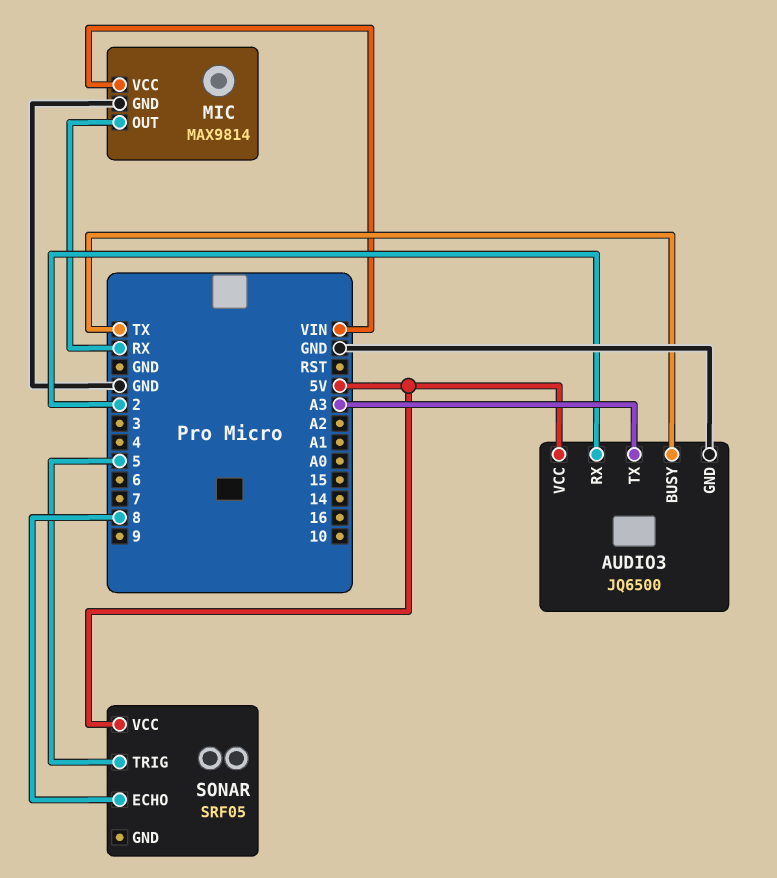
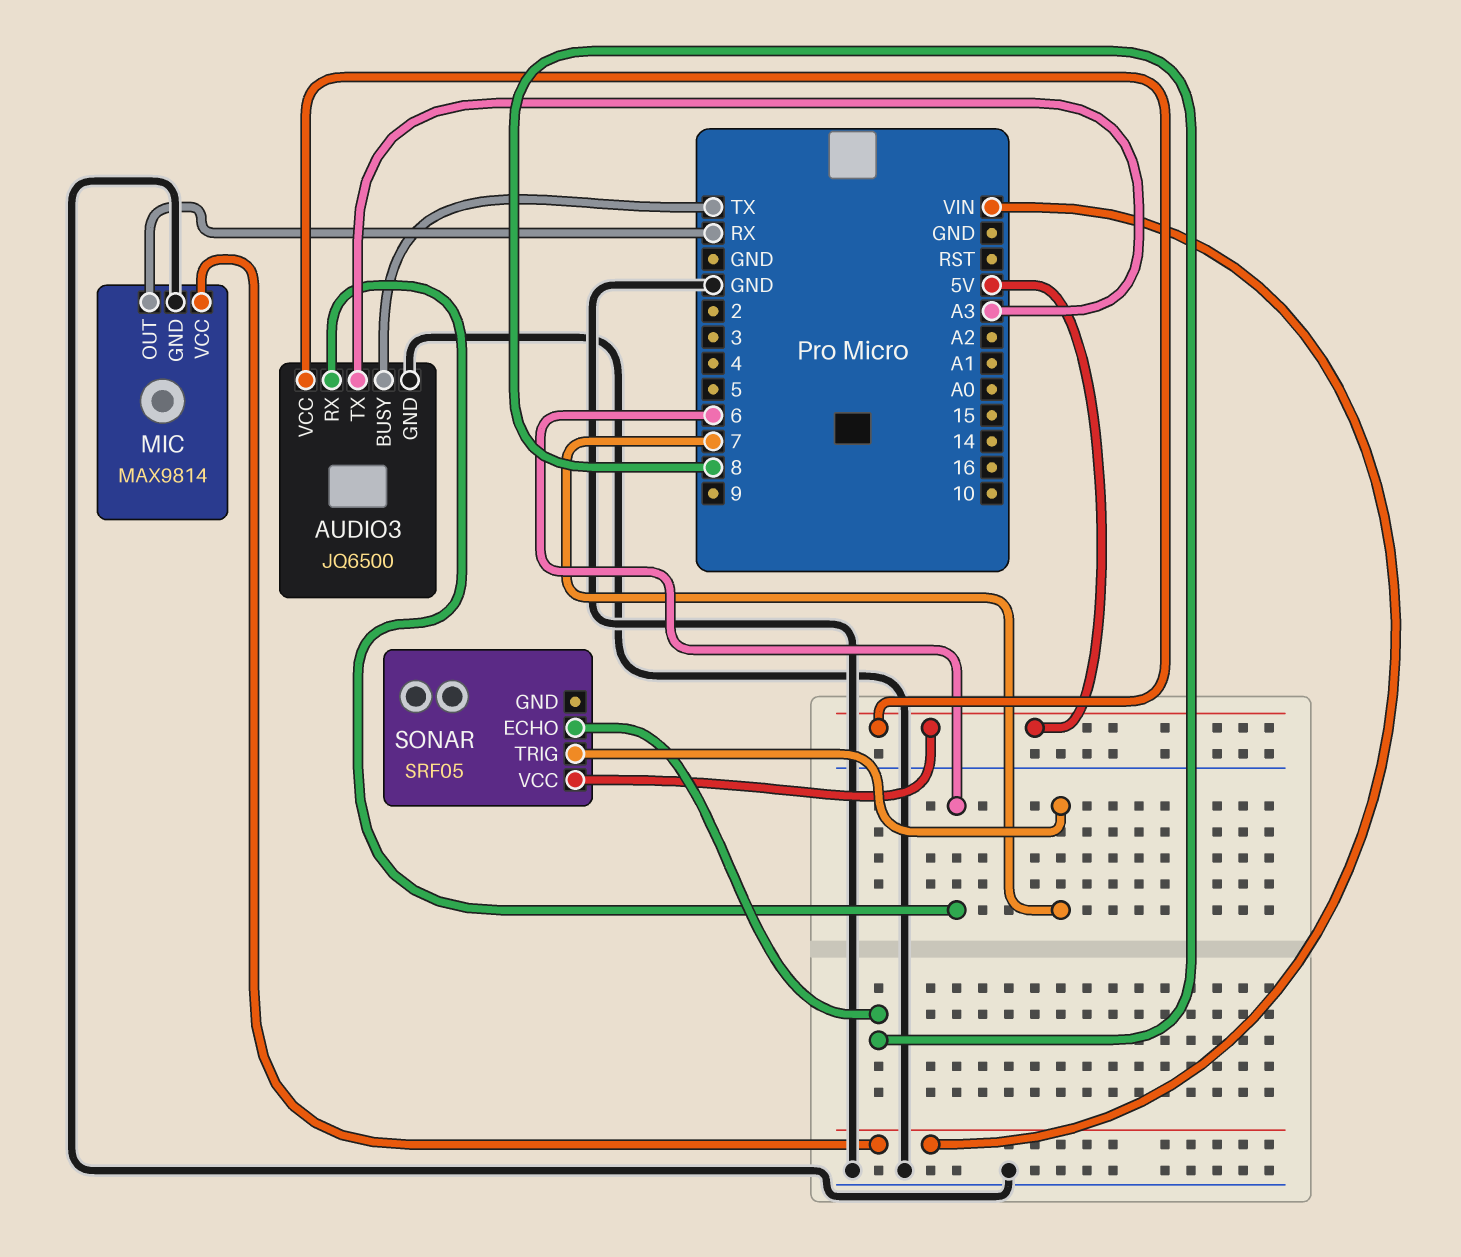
AUDIO3 pin RX: 2 -> 6
SONAR pin TRIG: 5 -> 7

